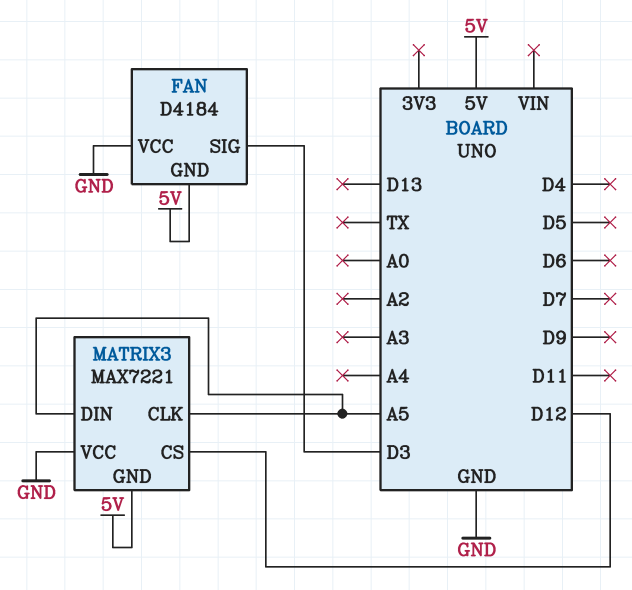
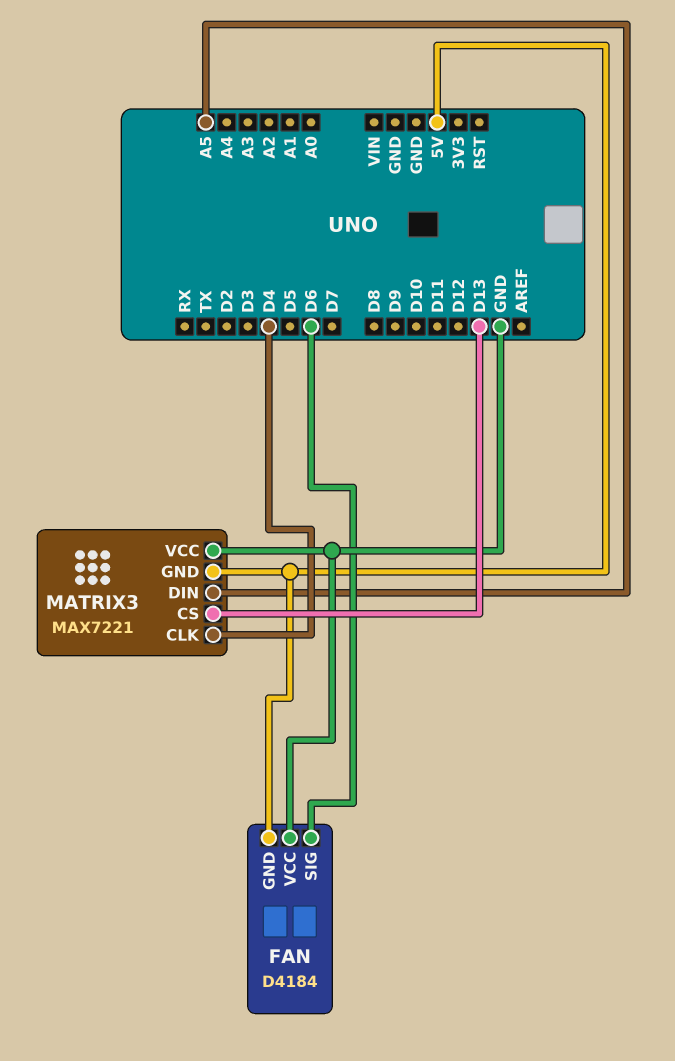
FAN pin SIG: D3 -> D6
MATRIX3 pin CLK: A5 -> D4
MATRIX3 pin CS: D12 -> D13

